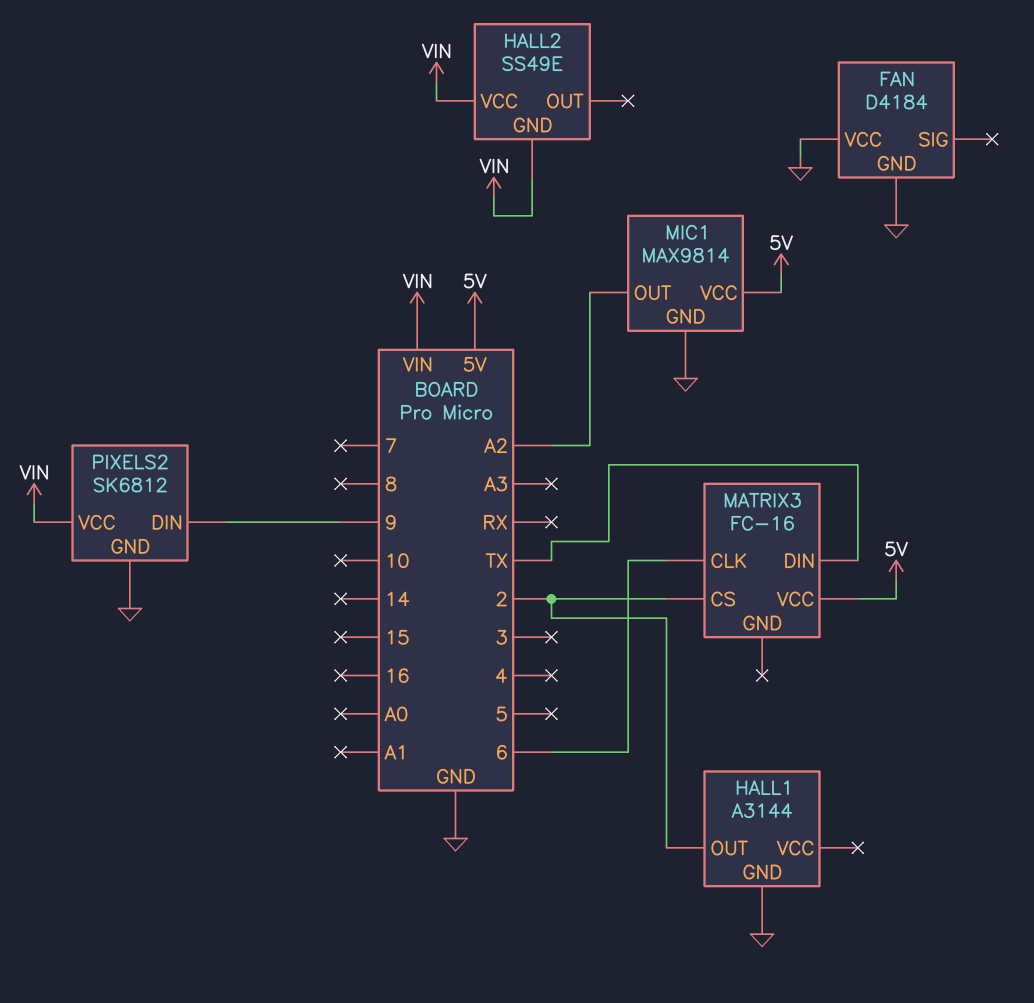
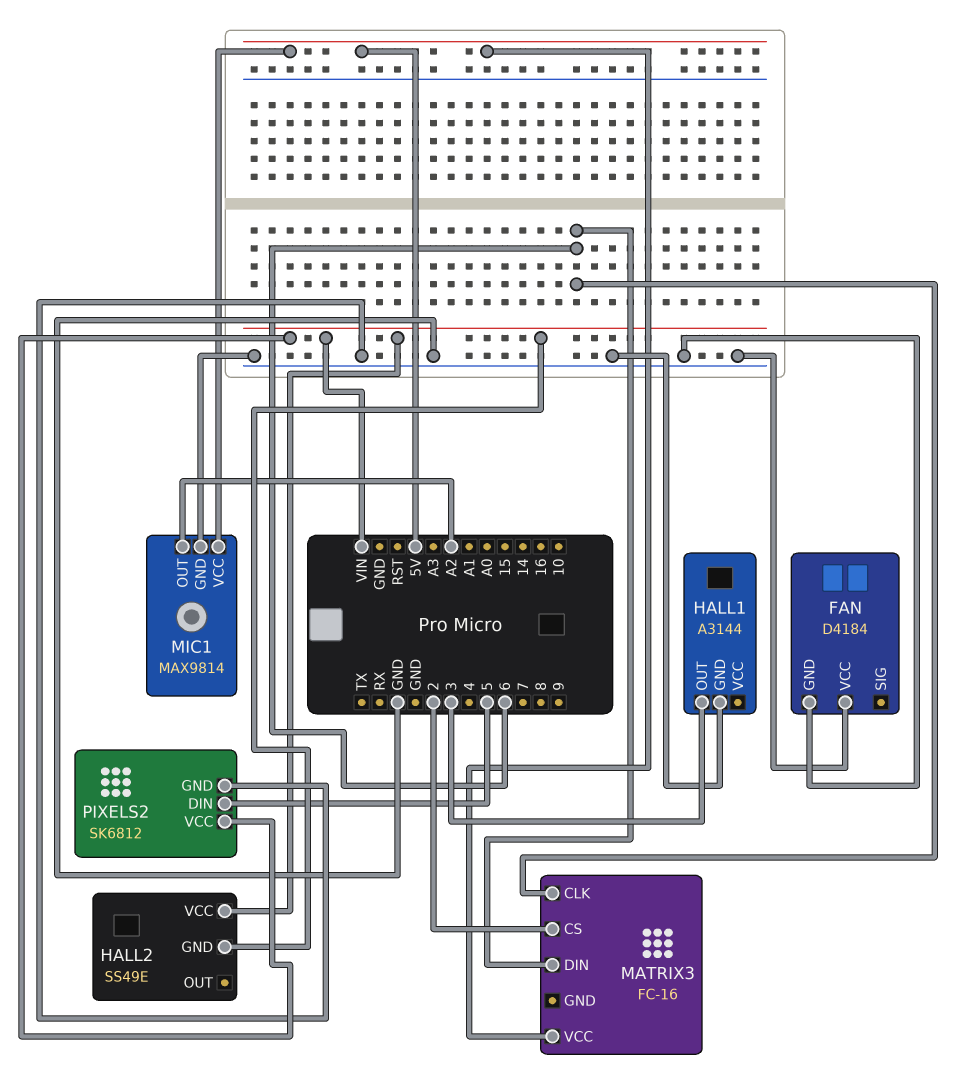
HALL1 pin OUT: 2 -> 3
MATRIX3 pin DIN: TX -> 6
PIXELS2 pin DIN: 9 -> 5

